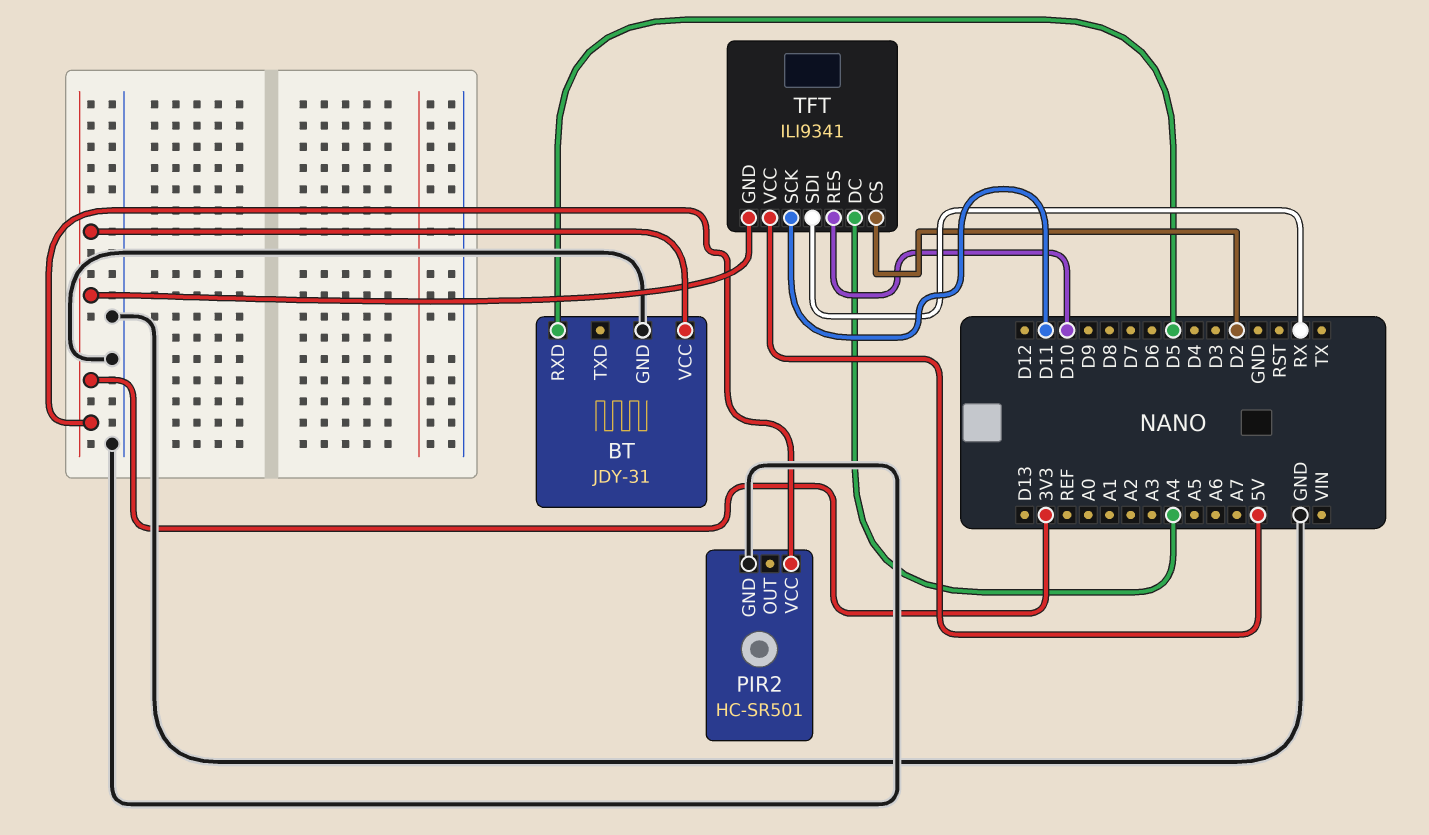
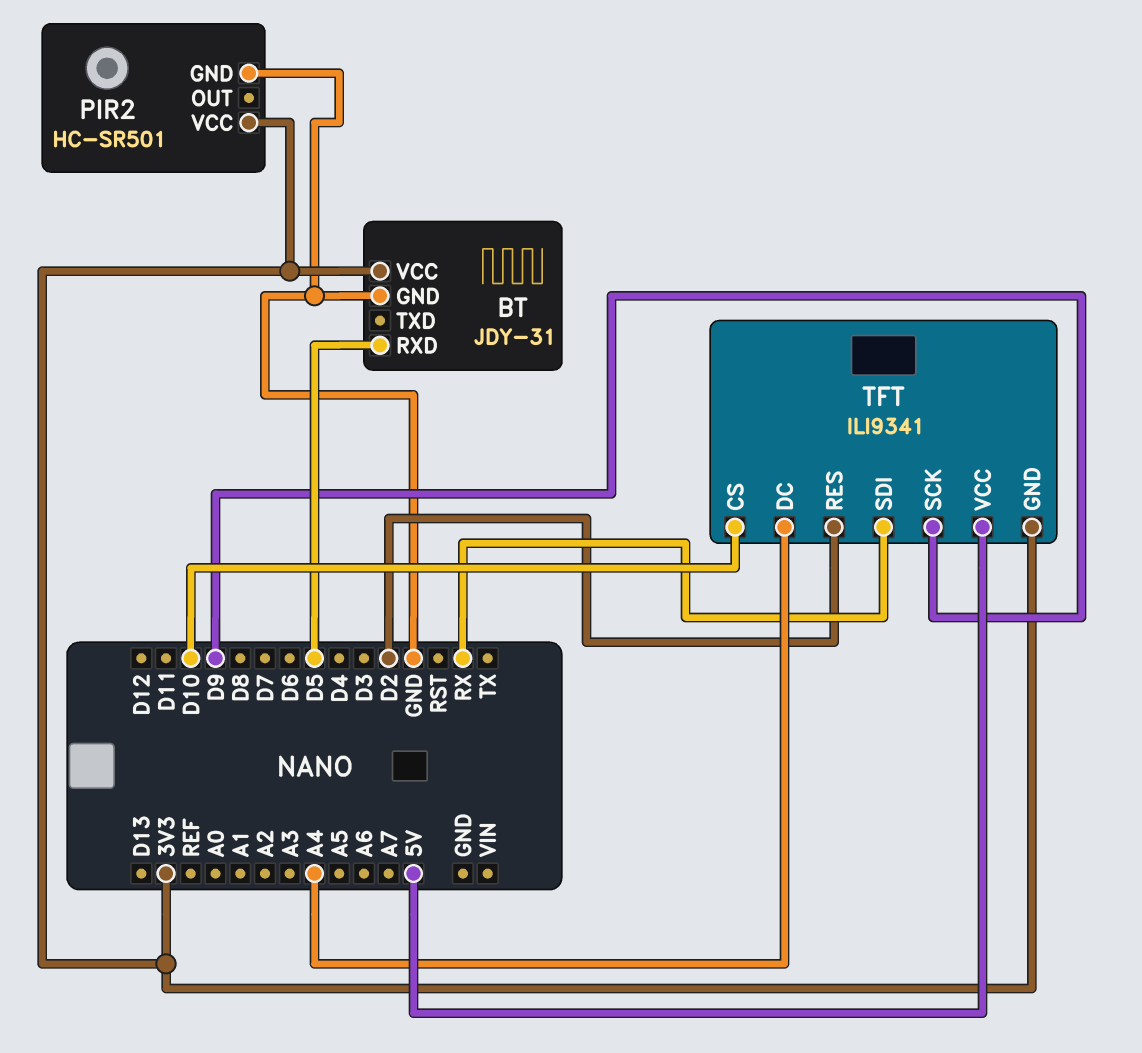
TFT pin CS: D2 -> D10
TFT pin RES: D10 -> D2
TFT pin SCK: D11 -> D9

